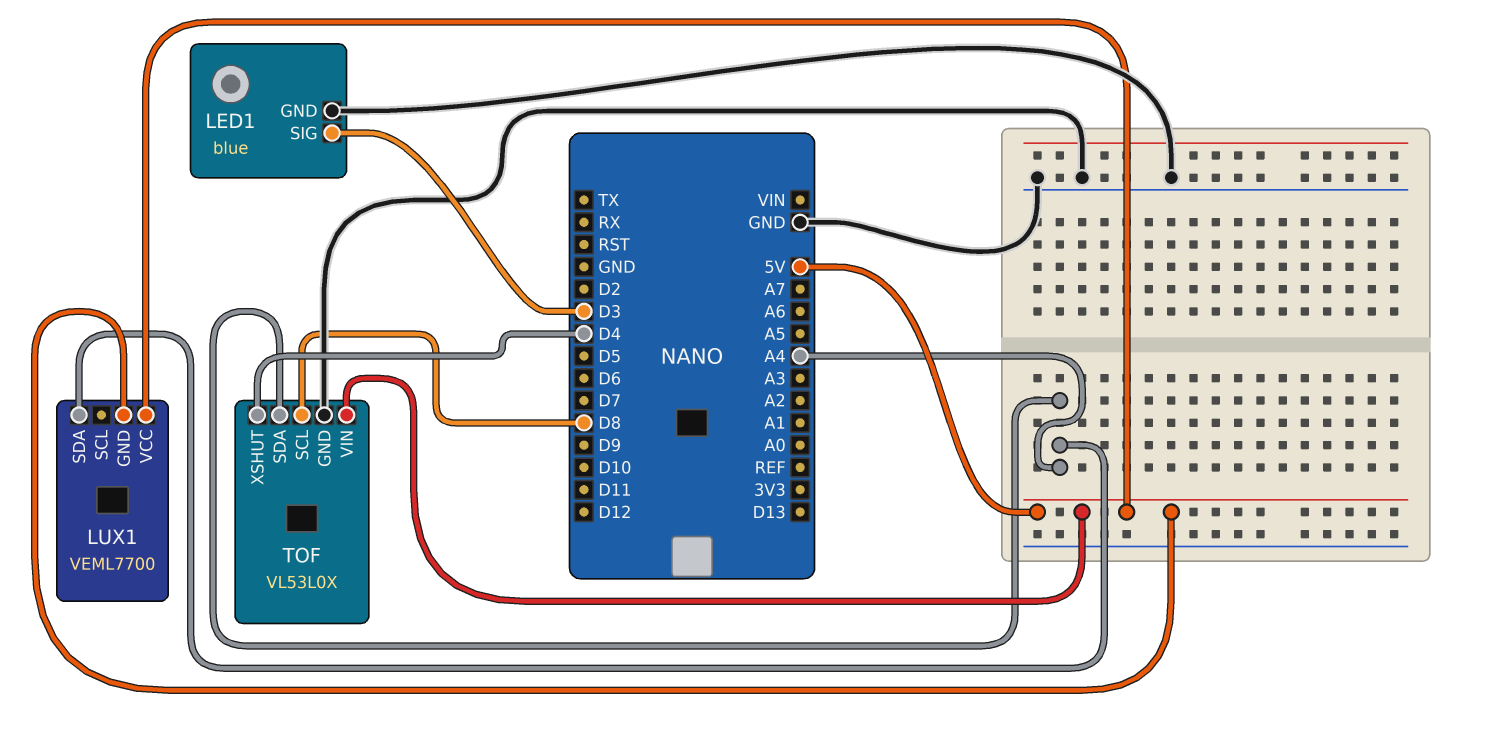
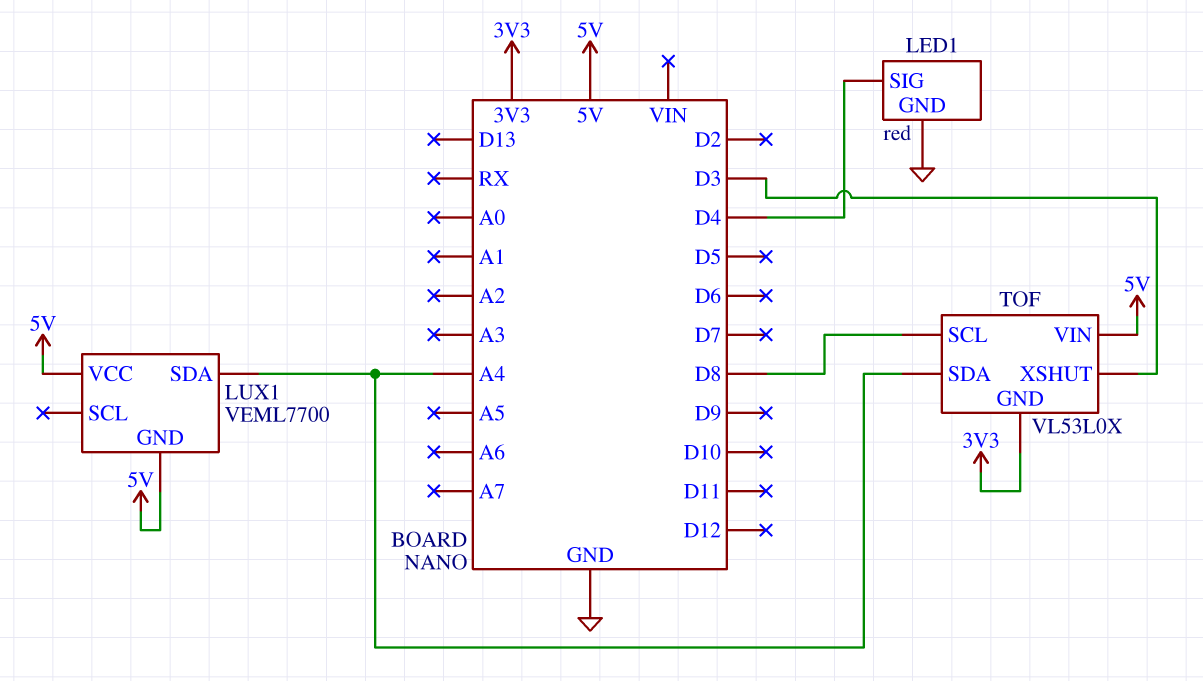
LED1: blue -> red
LED1 pin SIG: D3 -> D4
TOF pin GND: GND -> 3V3
TOF pin XSHUT: D4 -> D3

